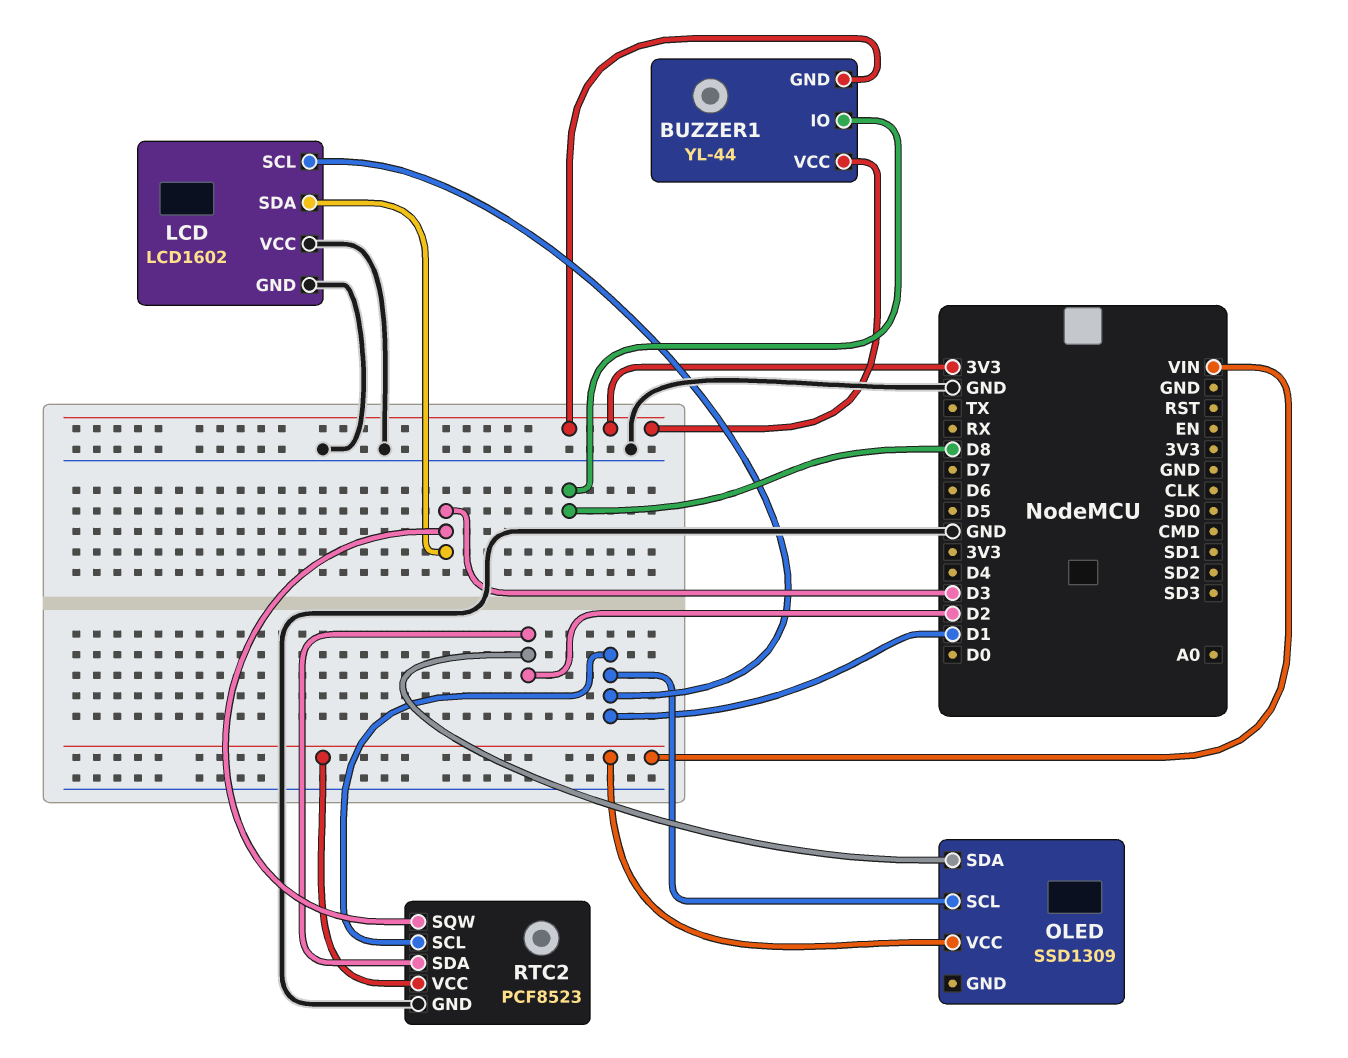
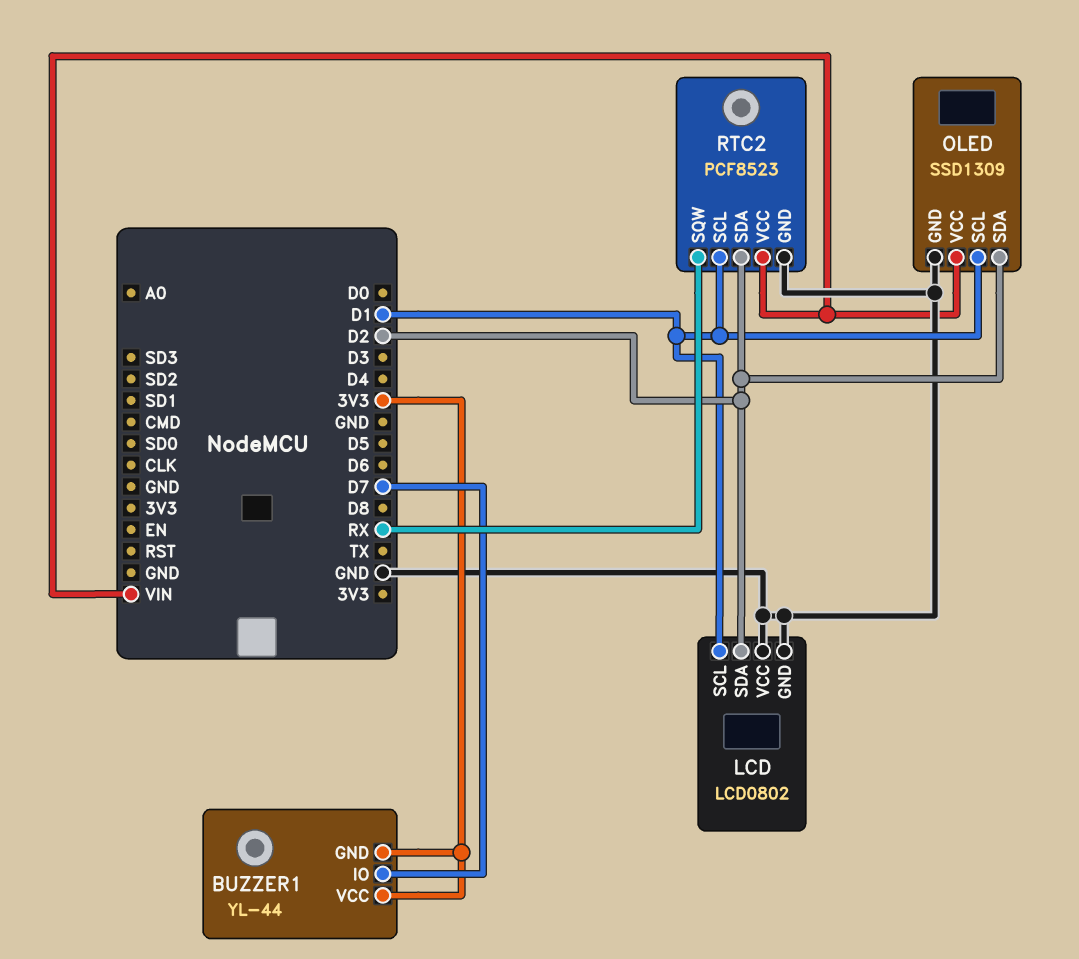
BUZZER1 pin IO: D8 -> D7
LCD: LCD1602 -> LCD0802
LCD pin SDA: D3 -> D2
OLED pin GND: none -> GND
RTC2 pin SQW: D3 -> RX

